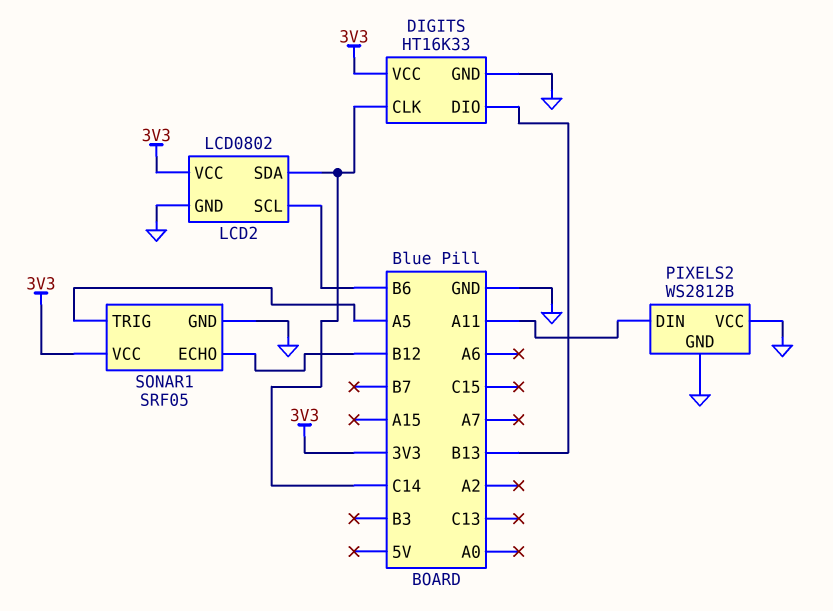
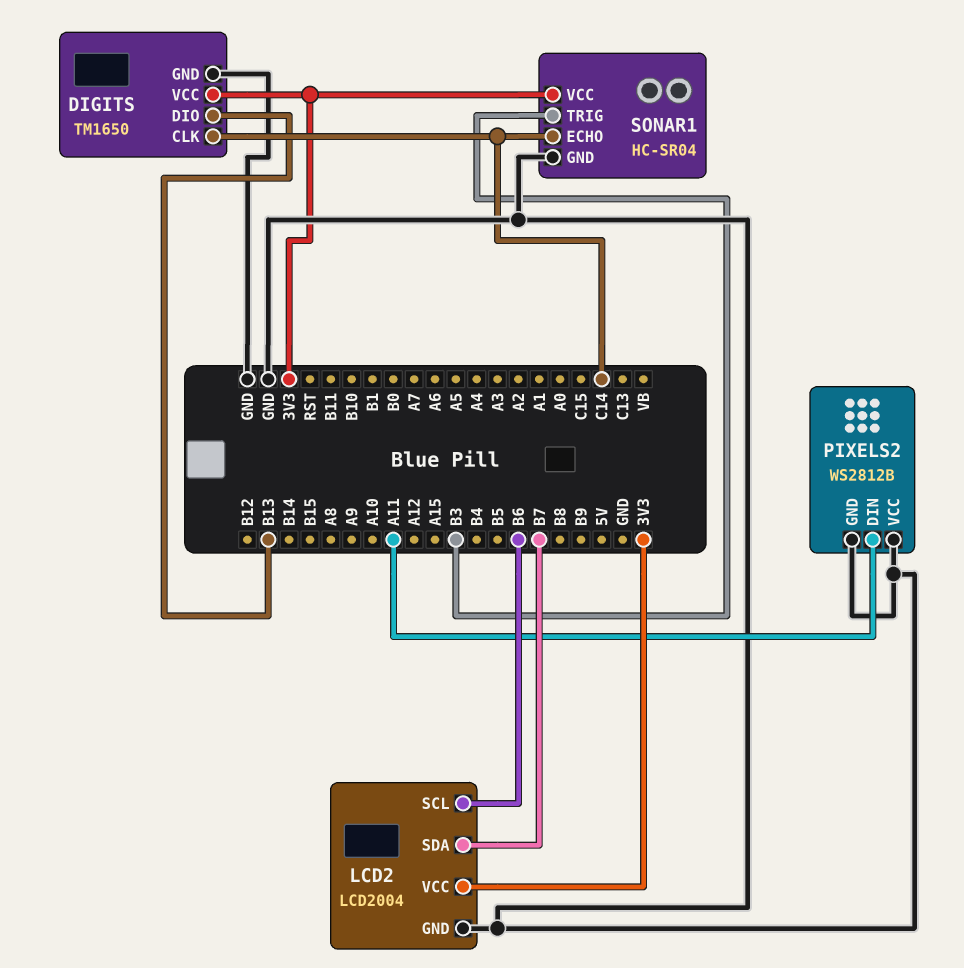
DIGITS: HT16K33 -> TM1650
LCD2: LCD0802 -> LCD2004
LCD2 pin SDA: C14 -> B7
SONAR1: SRF05 -> HC-SR04
SONAR1 pin ECHO: B12 -> C14
SONAR1 pin TRIG: A5 -> B3

